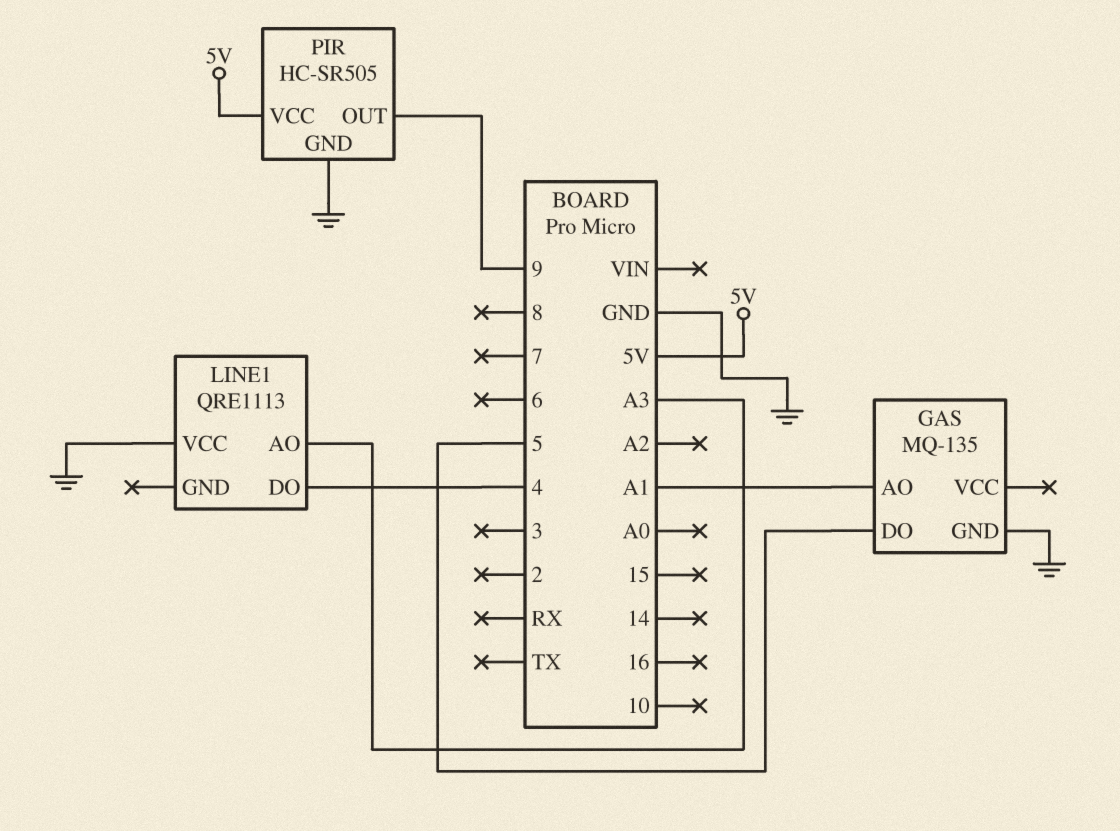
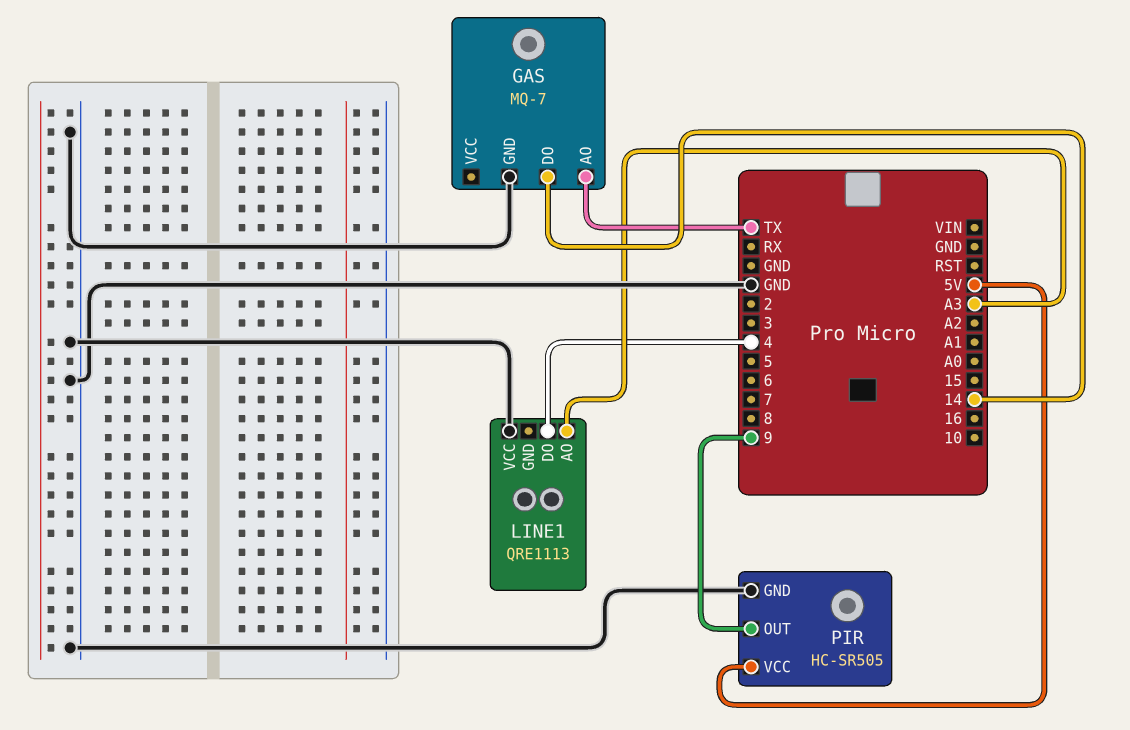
GAS: MQ-135 -> MQ-7
GAS pin AO: A1 -> TX
GAS pin DO: 5 -> 14

